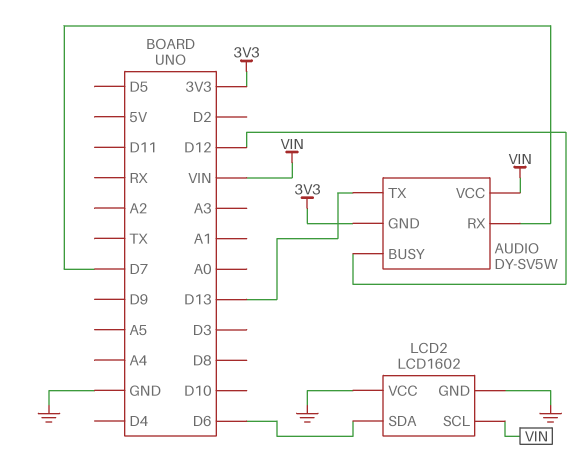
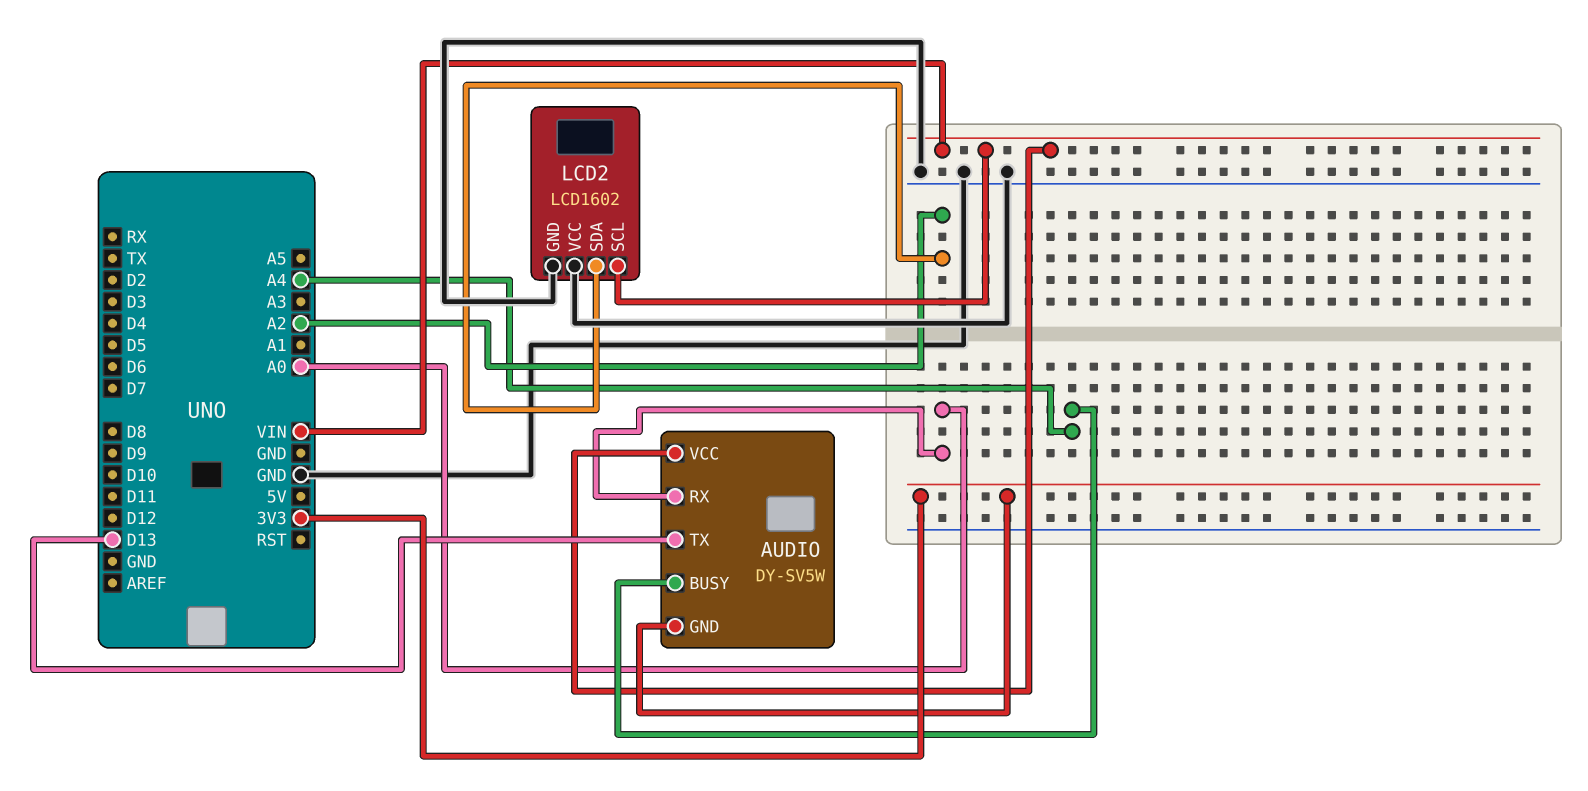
AUDIO pin BUSY: D12 -> A4
AUDIO pin RX: D7 -> A0
LCD2 pin SDA: D6 -> A2

